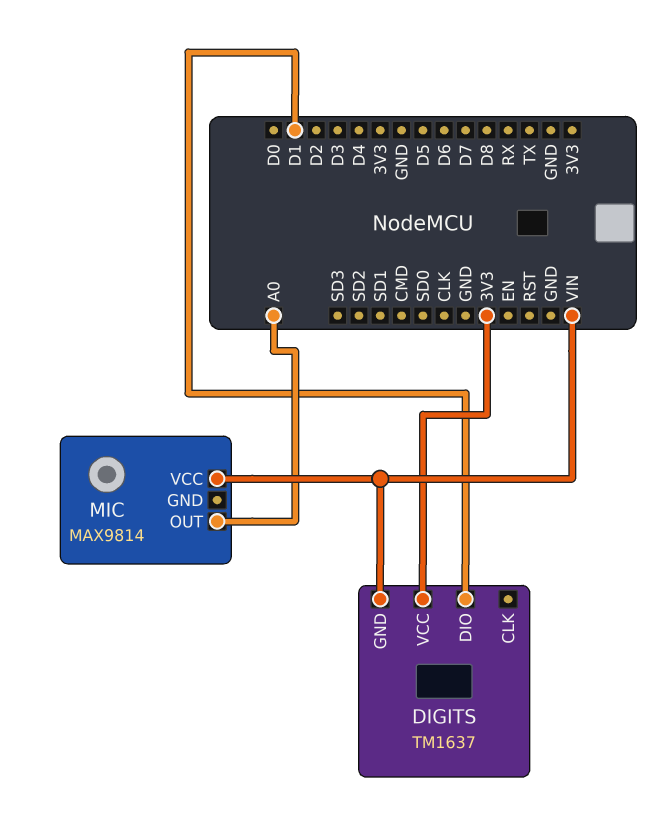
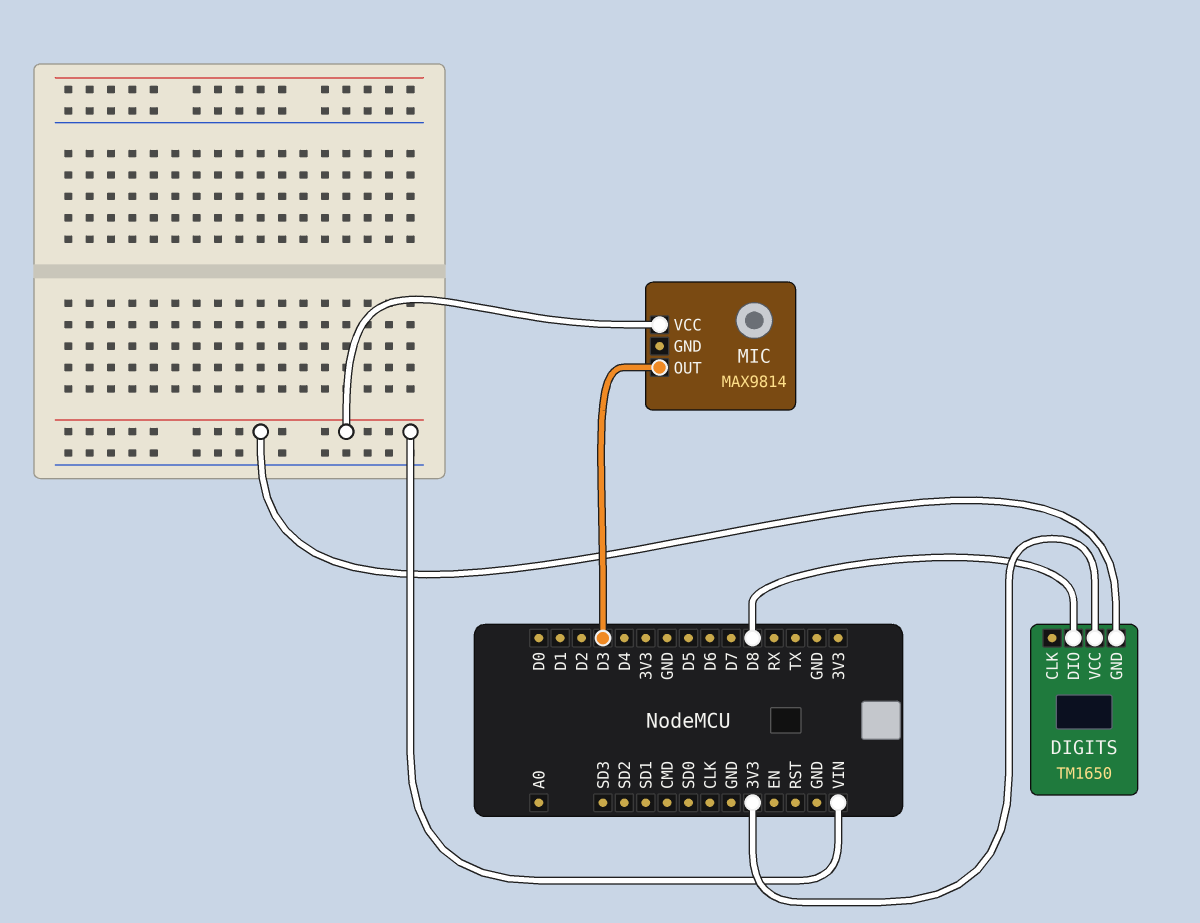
DIGITS: TM1637 -> TM1650
DIGITS pin DIO: D1 -> D8
MIC pin OUT: A0 -> D3

